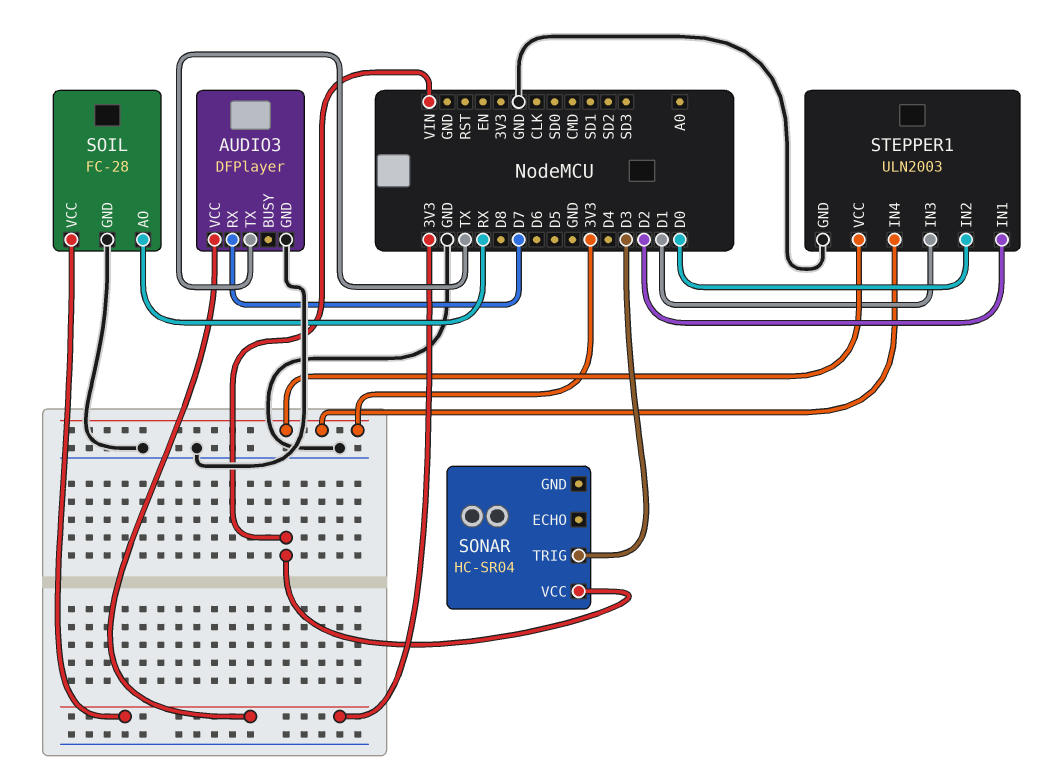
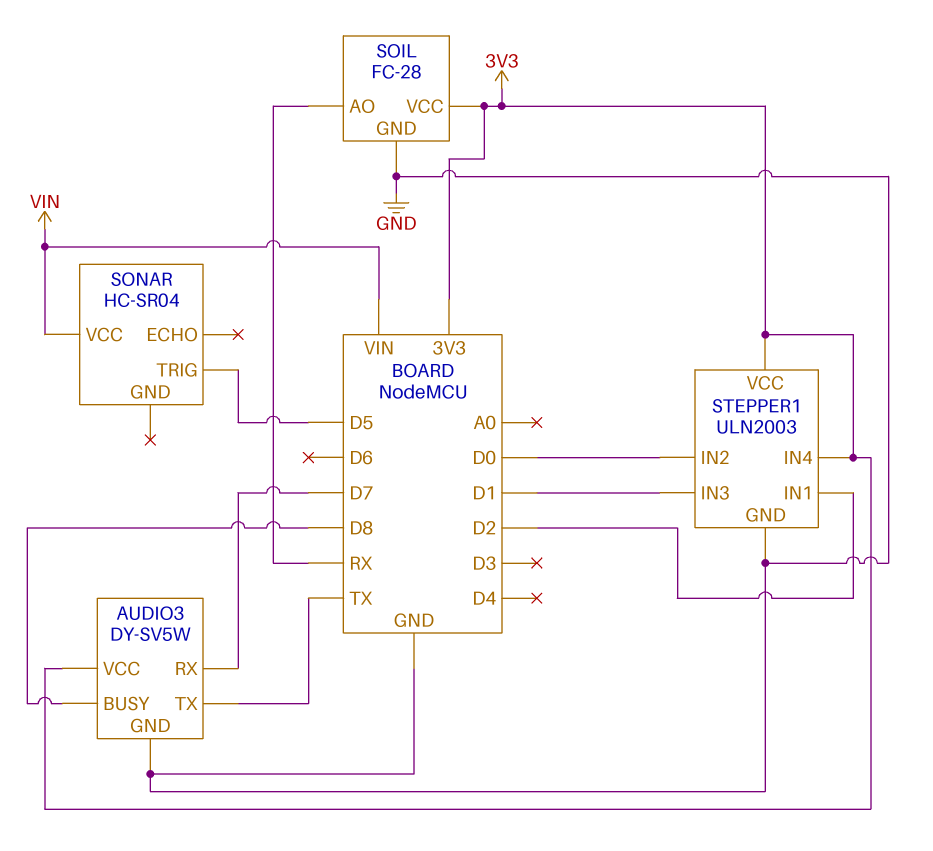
AUDIO3: DFPlayer -> DY-SV5W
AUDIO3 pin BUSY: none -> D8
SONAR pin TRIG: D3 -> D5

